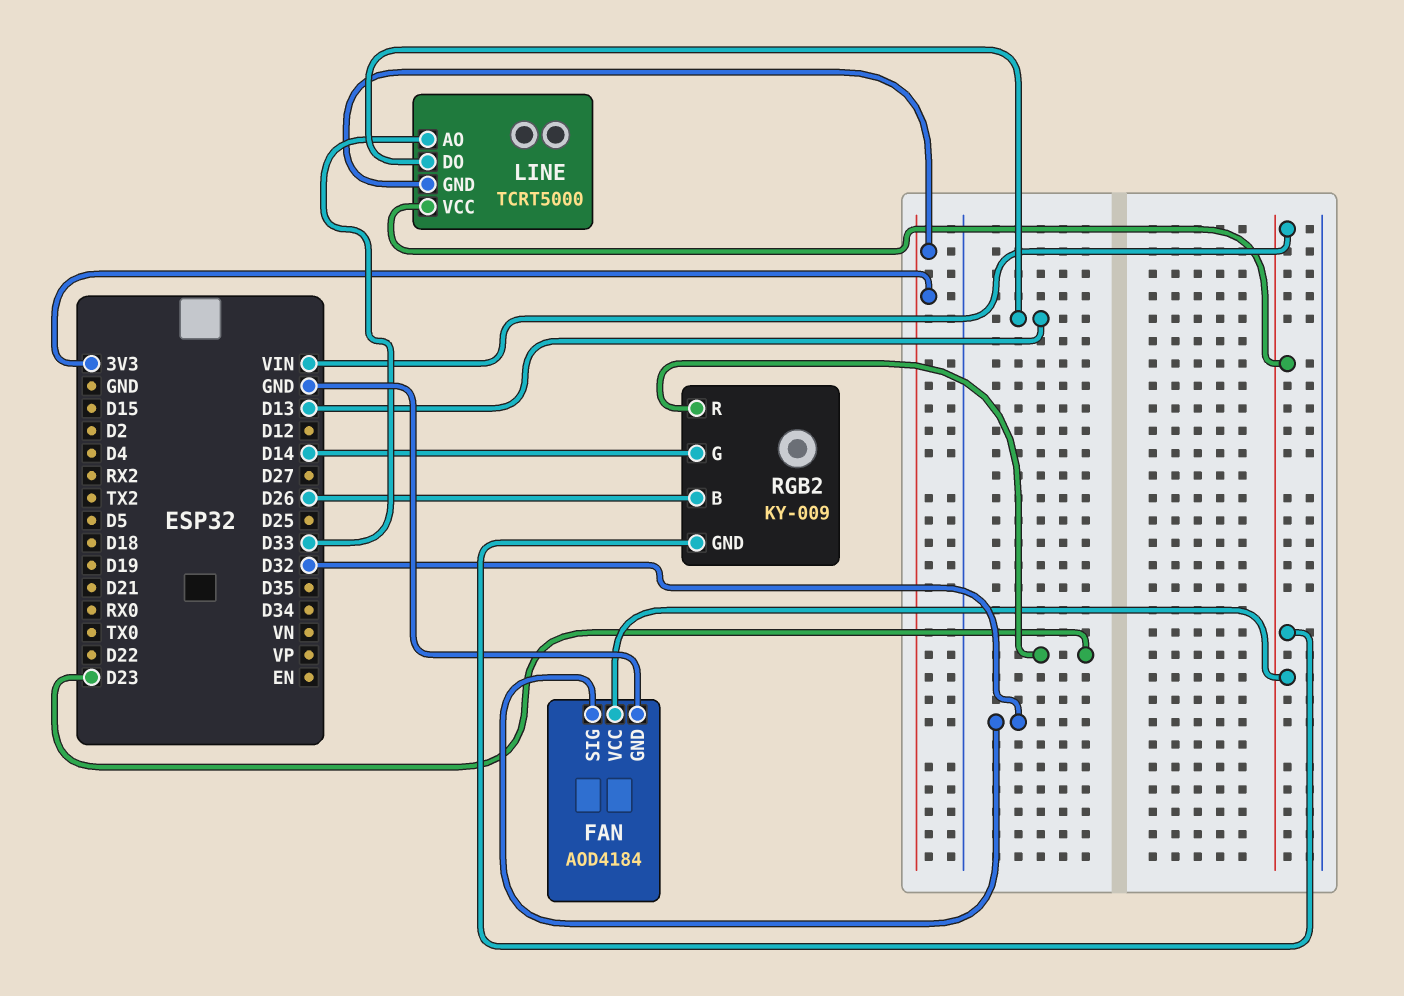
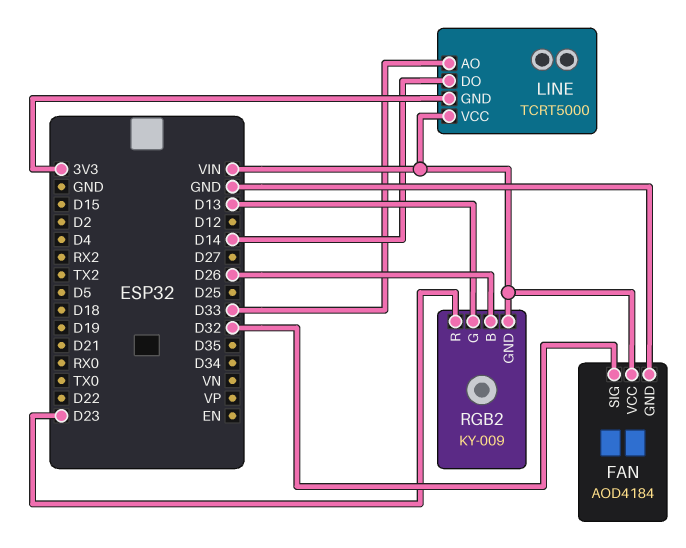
LINE pin DO: D13 -> D14
RGB2 pin G: D14 -> D13

